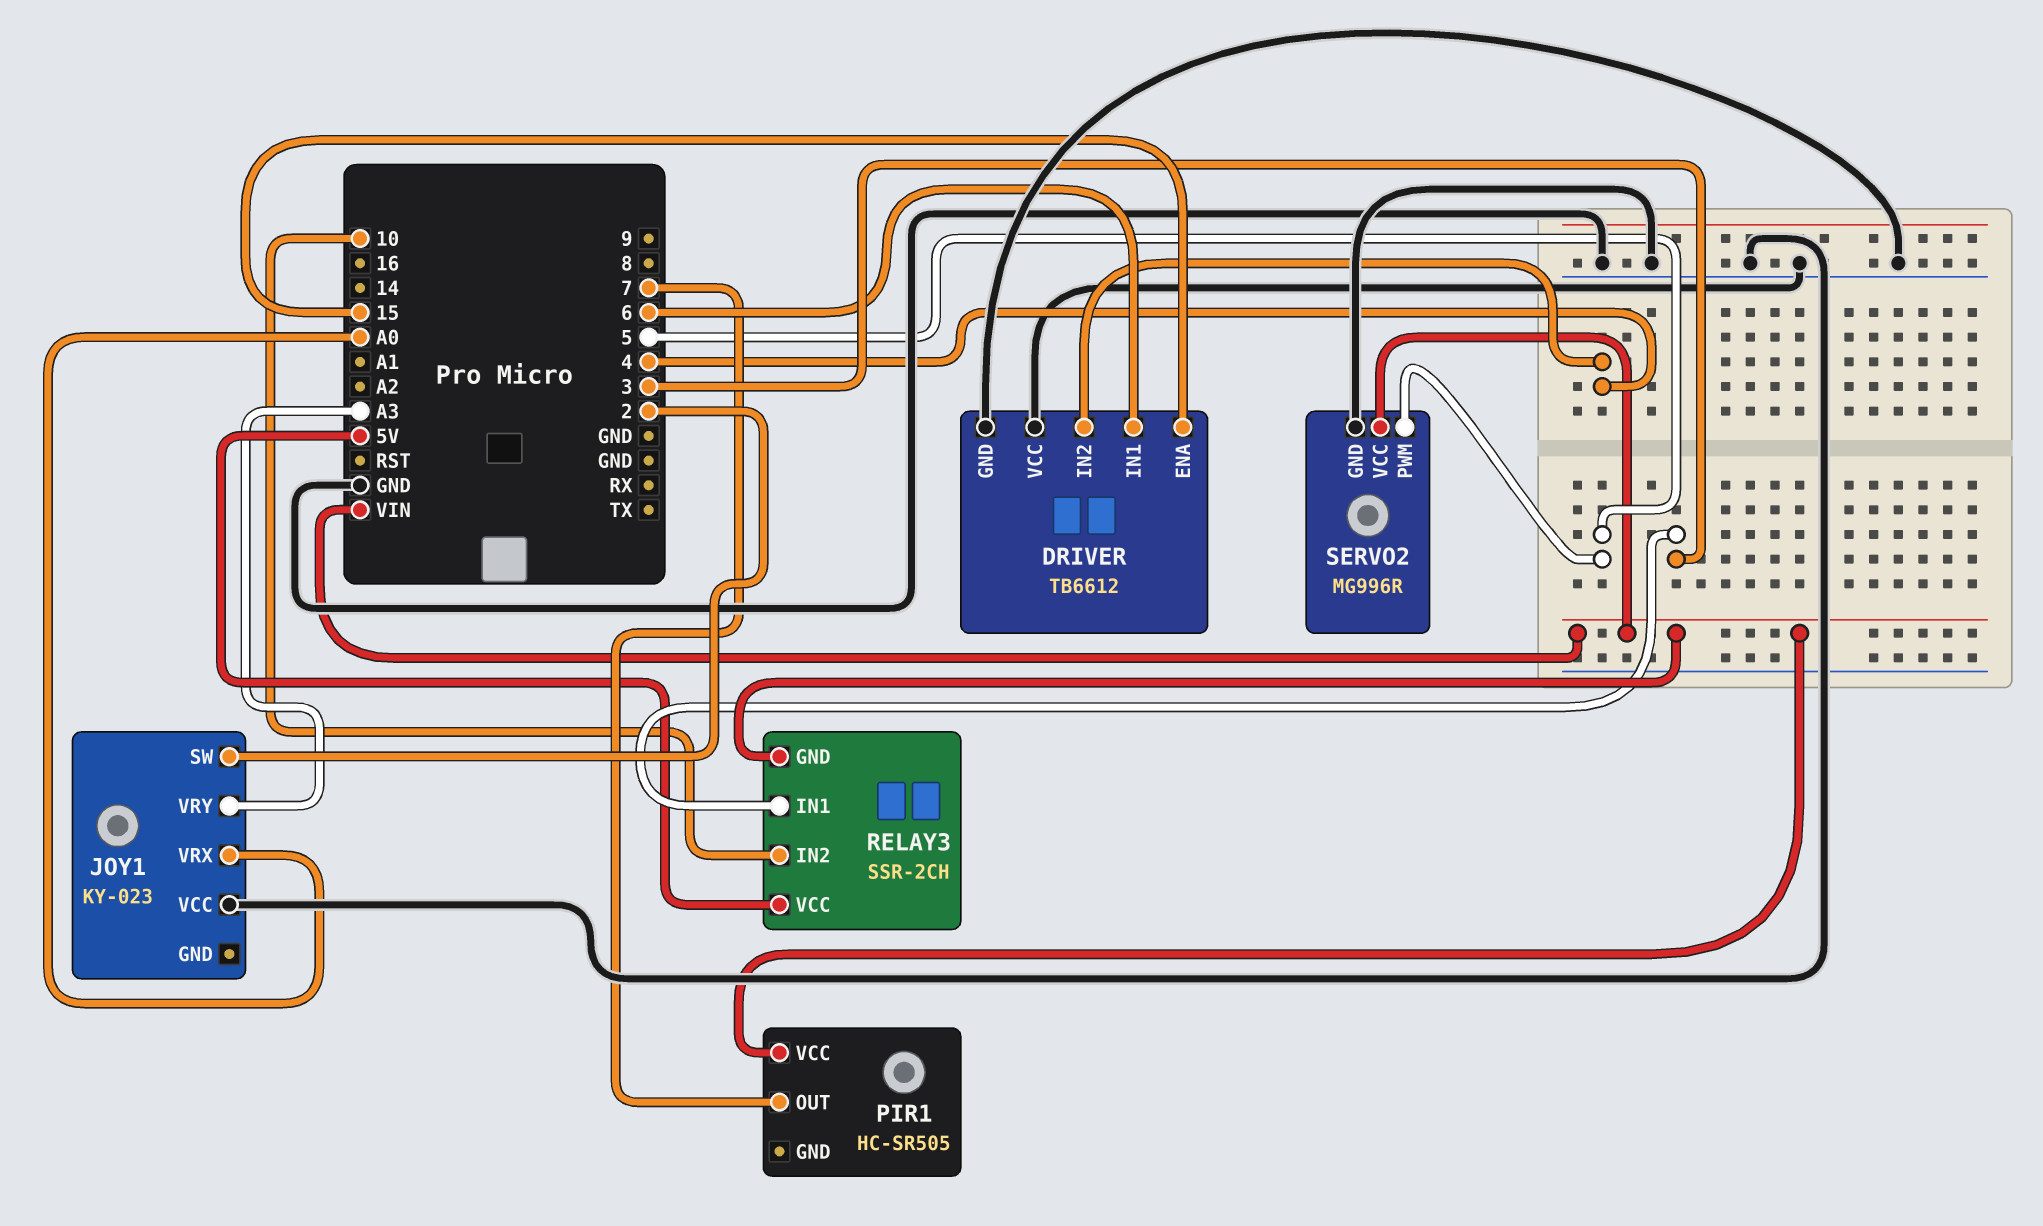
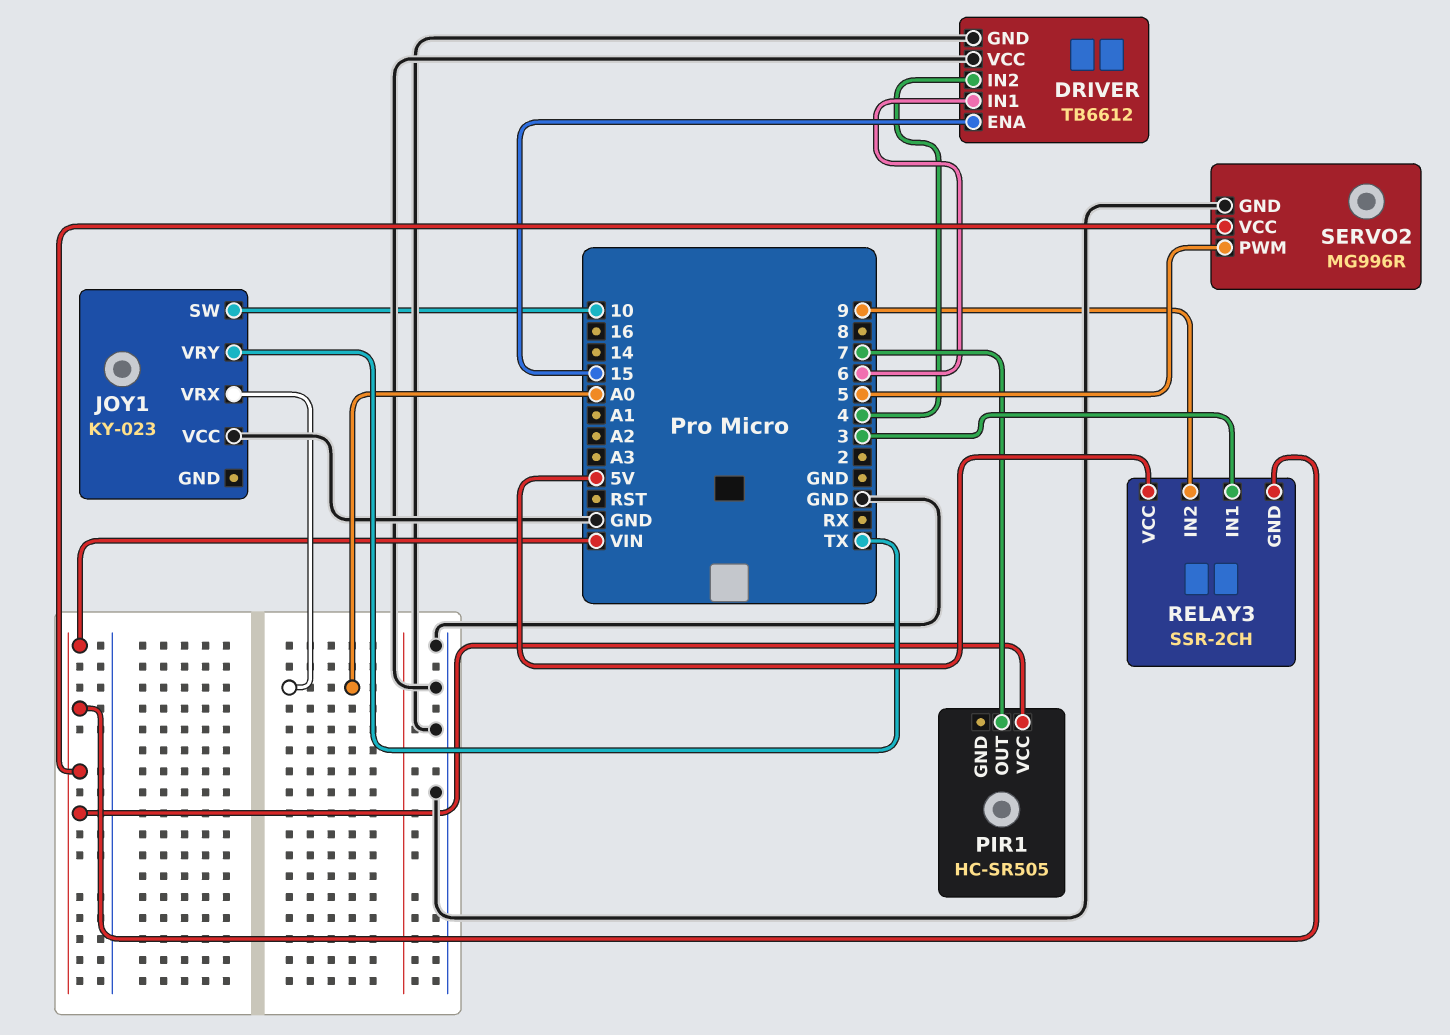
JOY1 pin SW: 2 -> 10
JOY1 pin VRY: A3 -> TX
RELAY3 pin IN2: 10 -> 9

